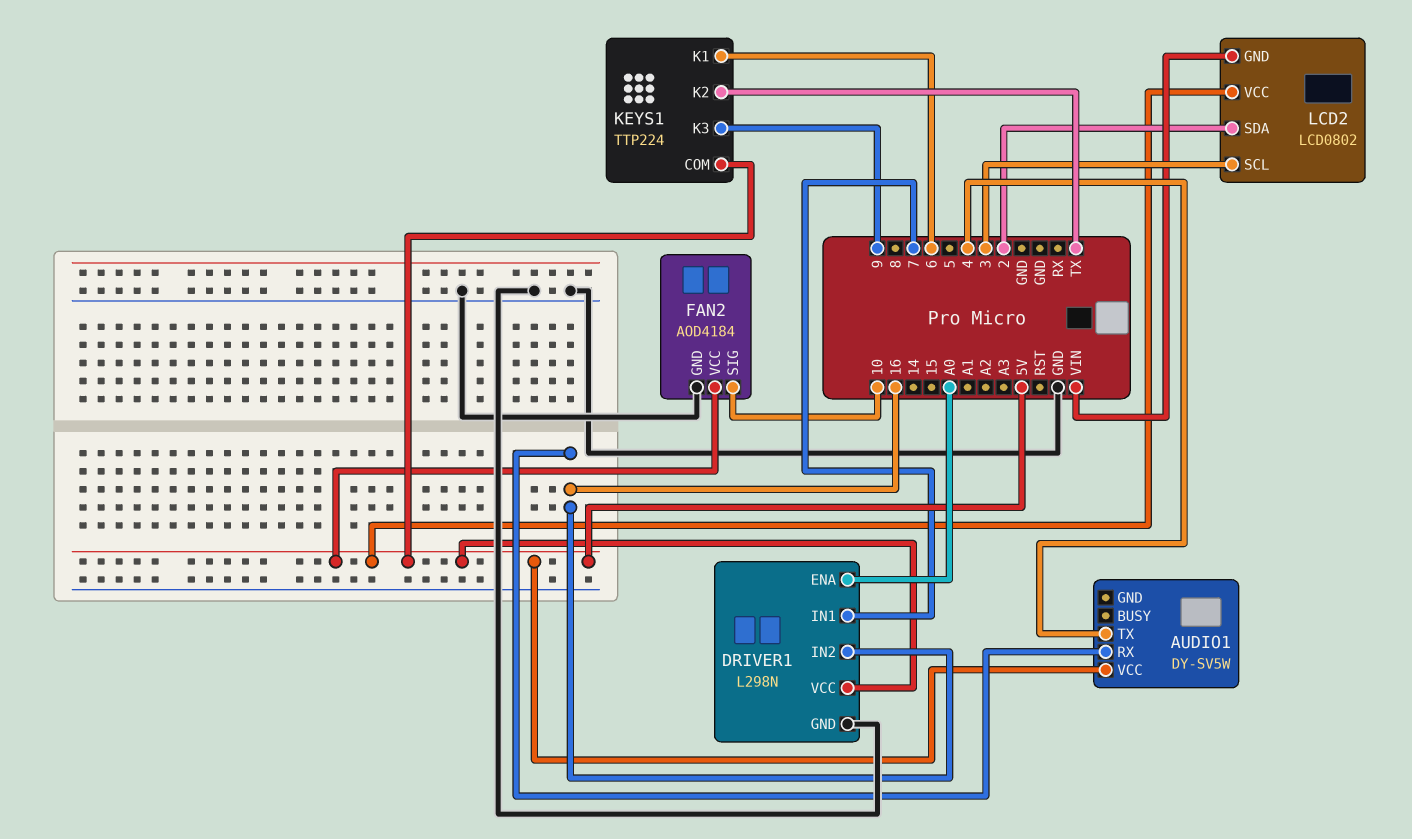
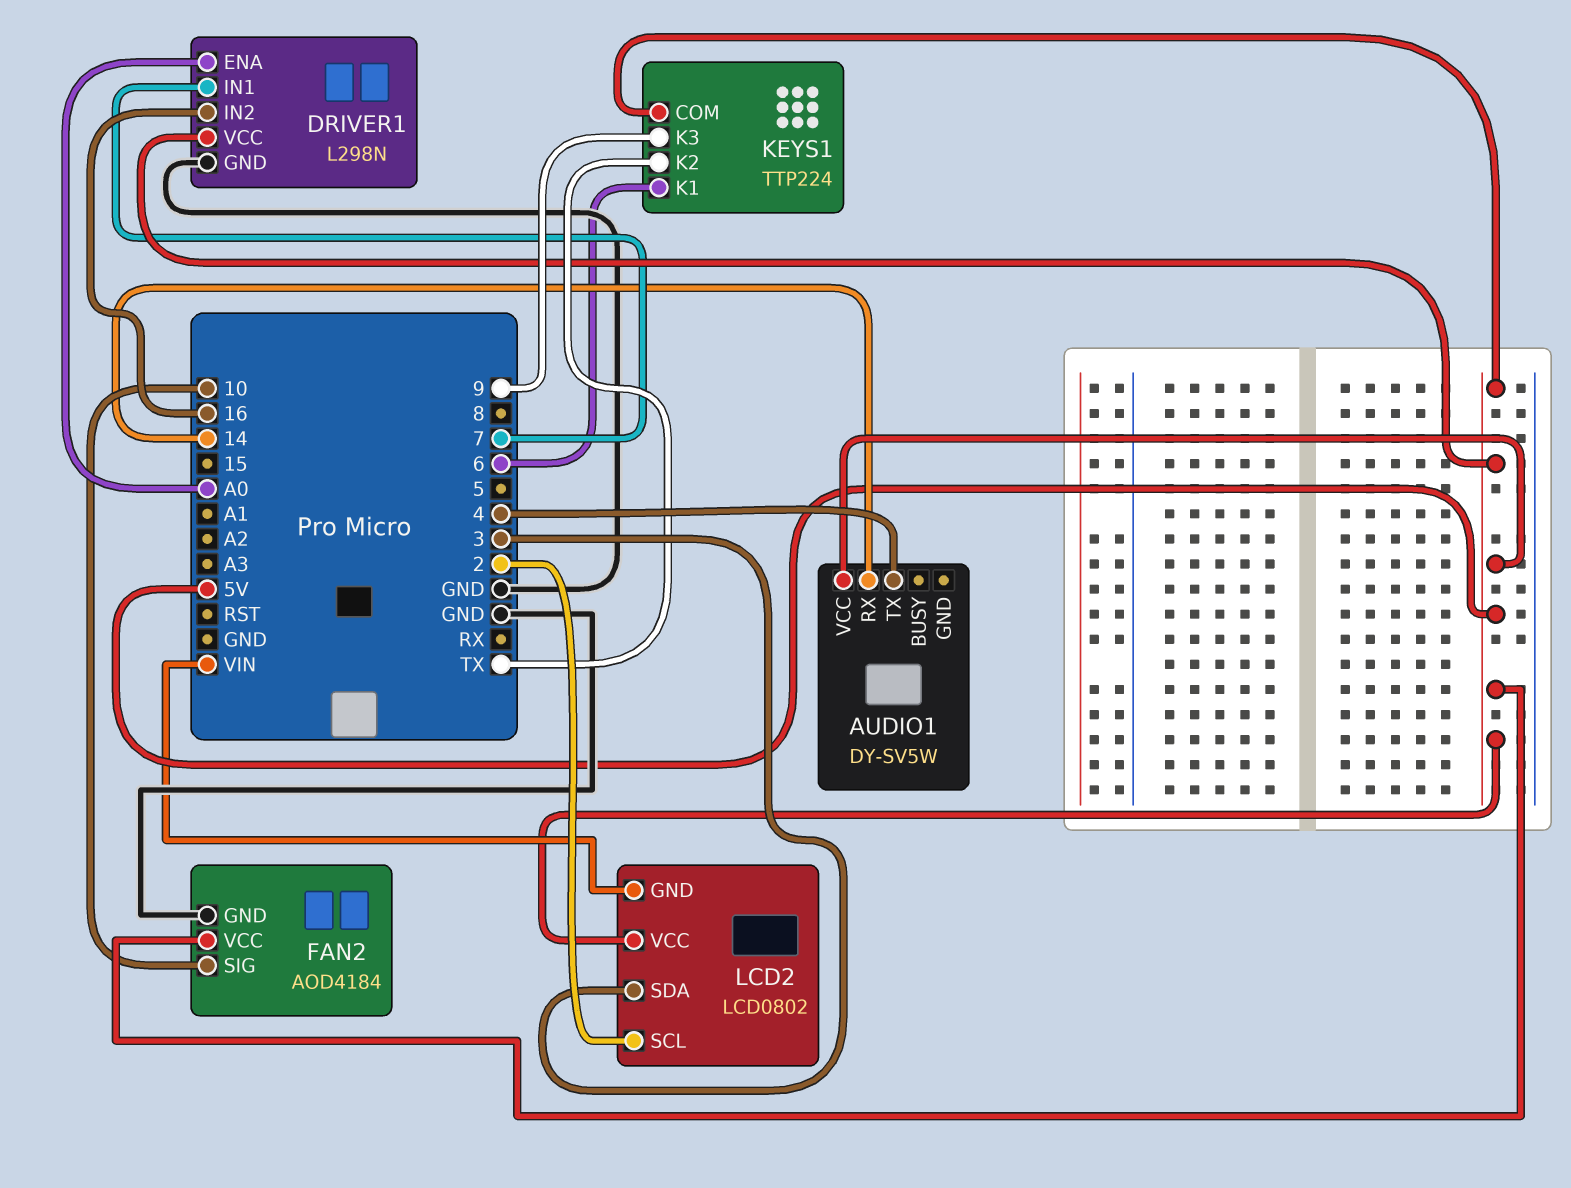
AUDIO1 pin RX: 16 -> 14
LCD2 pin SCL: 3 -> 2
LCD2 pin SDA: 2 -> 3

